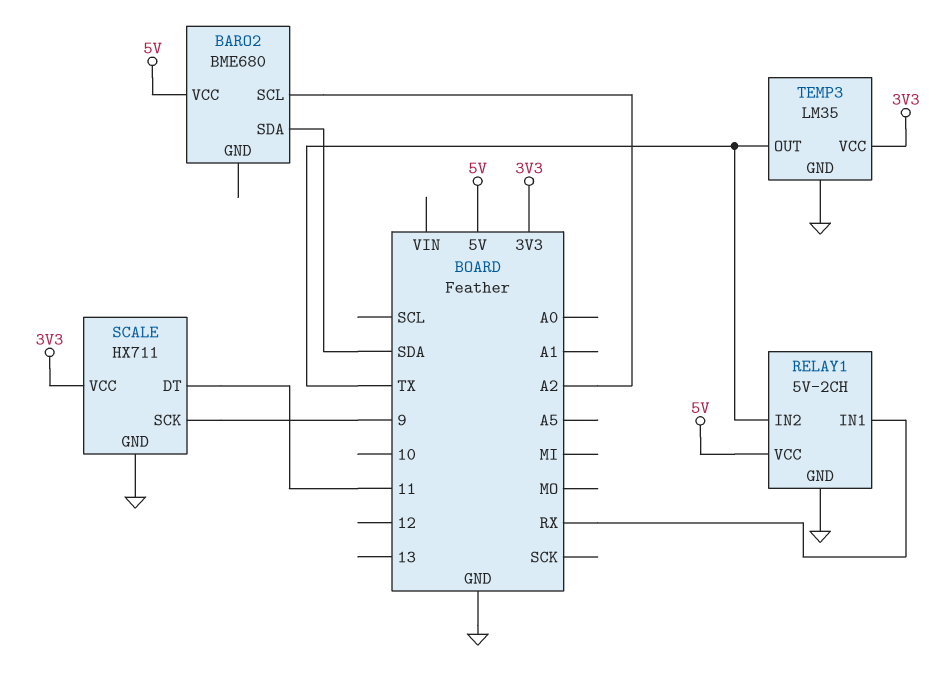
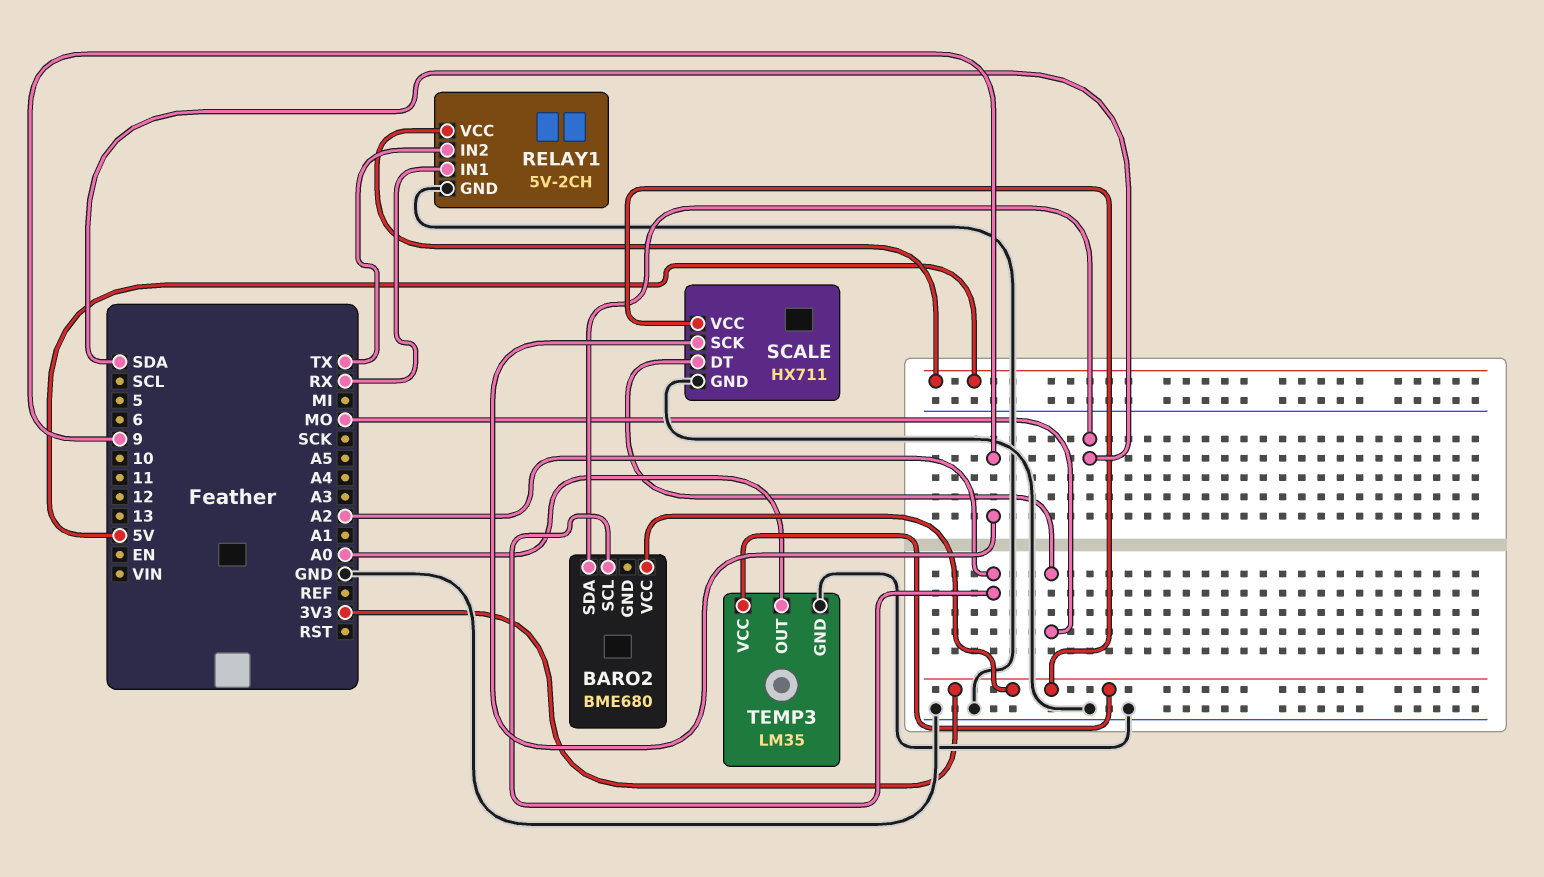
BARO2 pin VCC: 5V -> 3V3
SCALE pin DT: 11 -> MO
TEMP3 pin OUT: TX -> A0

